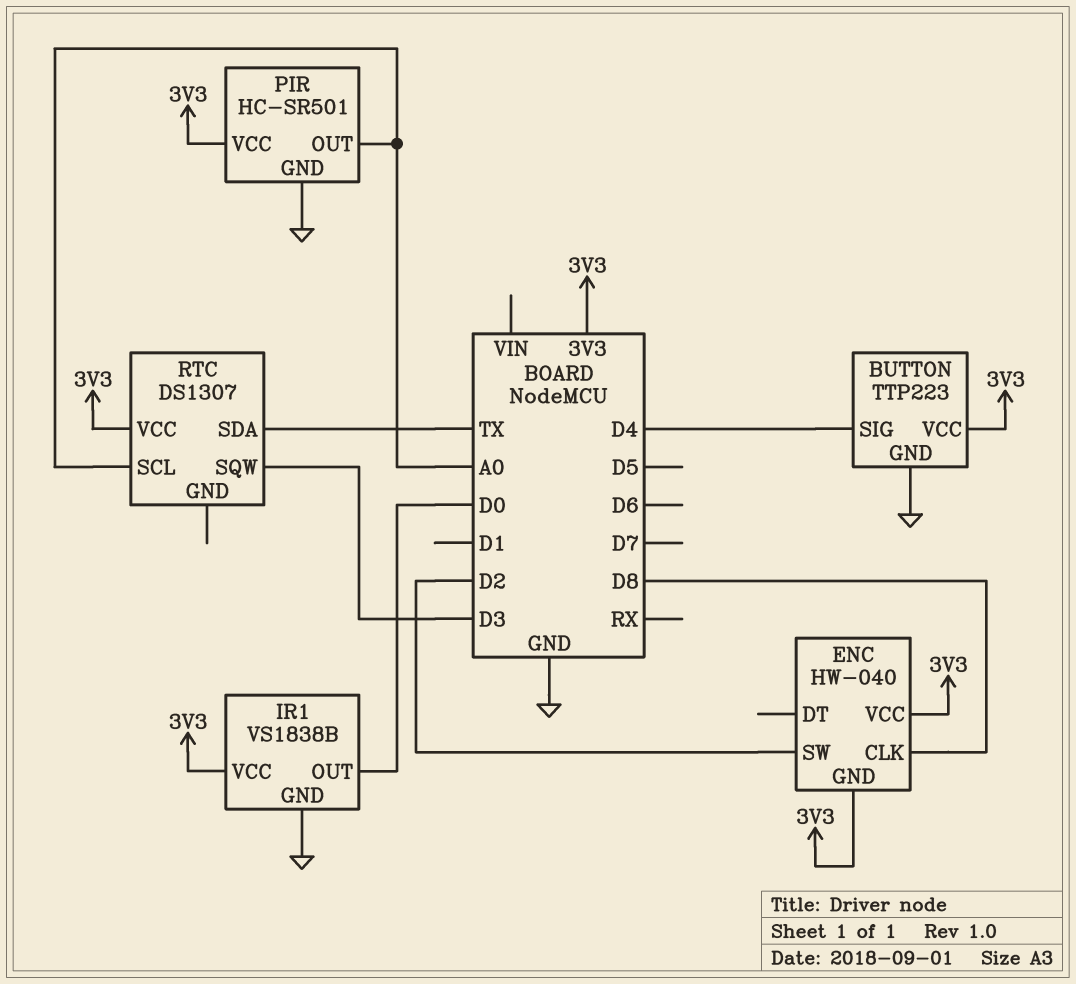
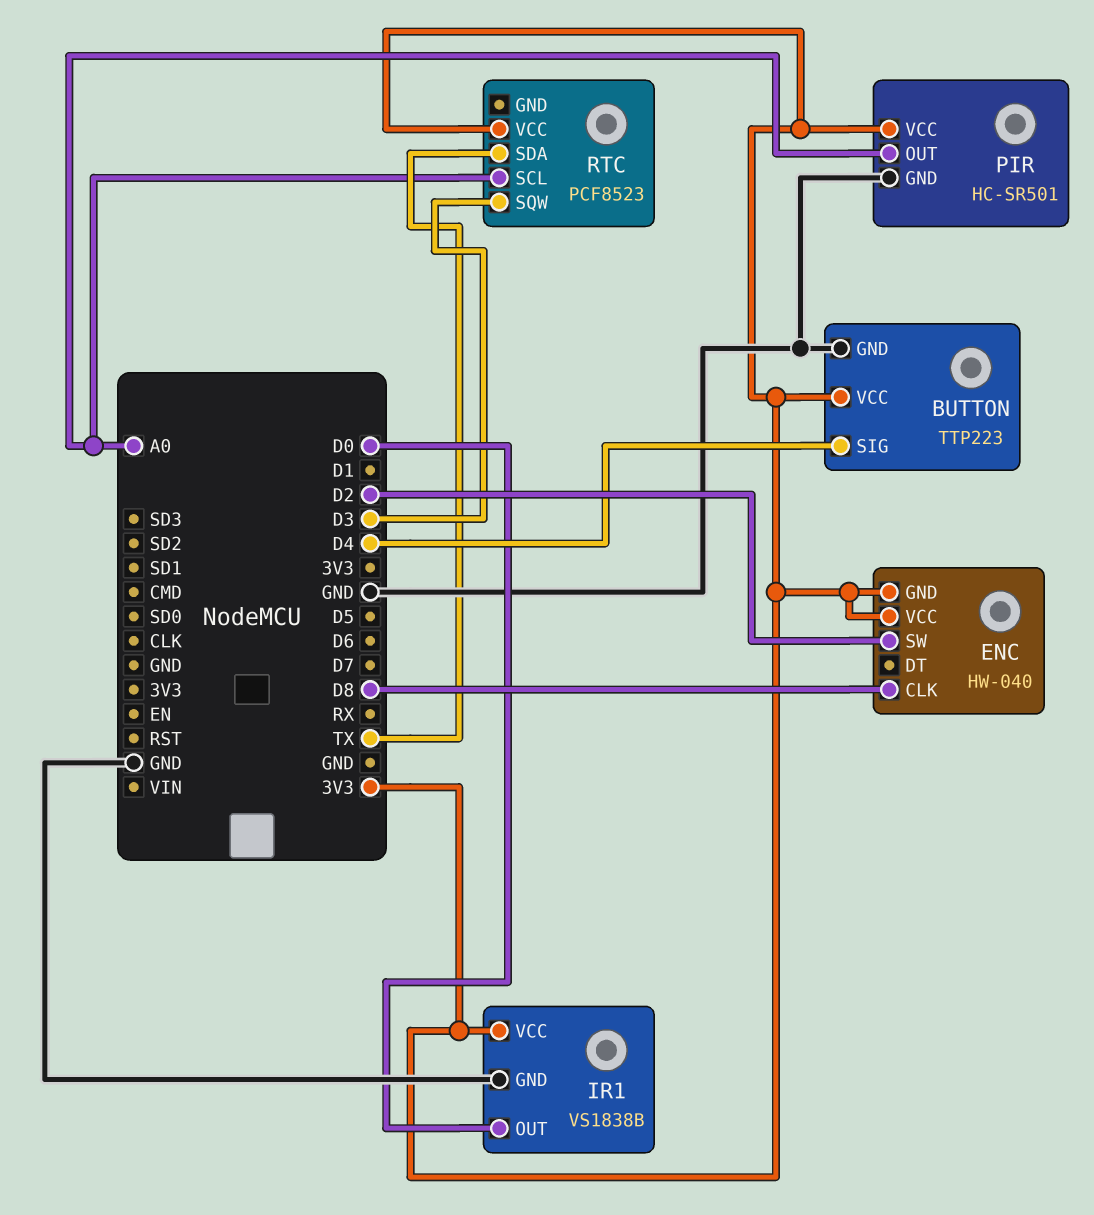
RTC: DS1307 -> PCF8523

